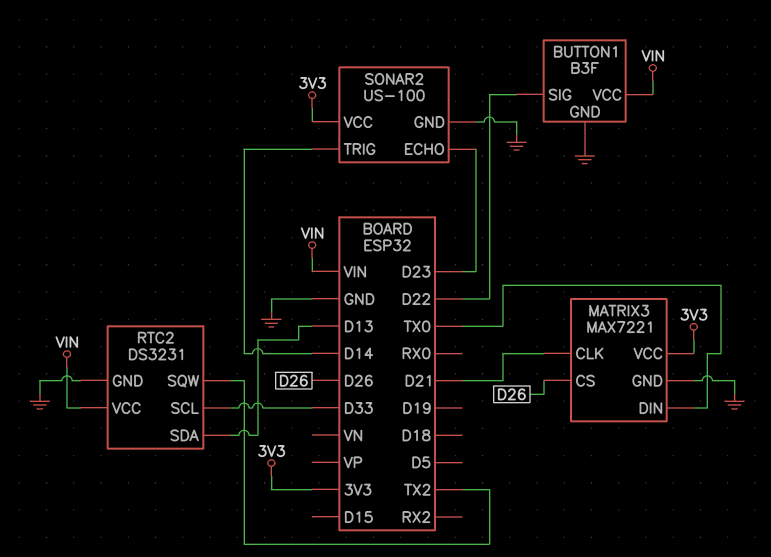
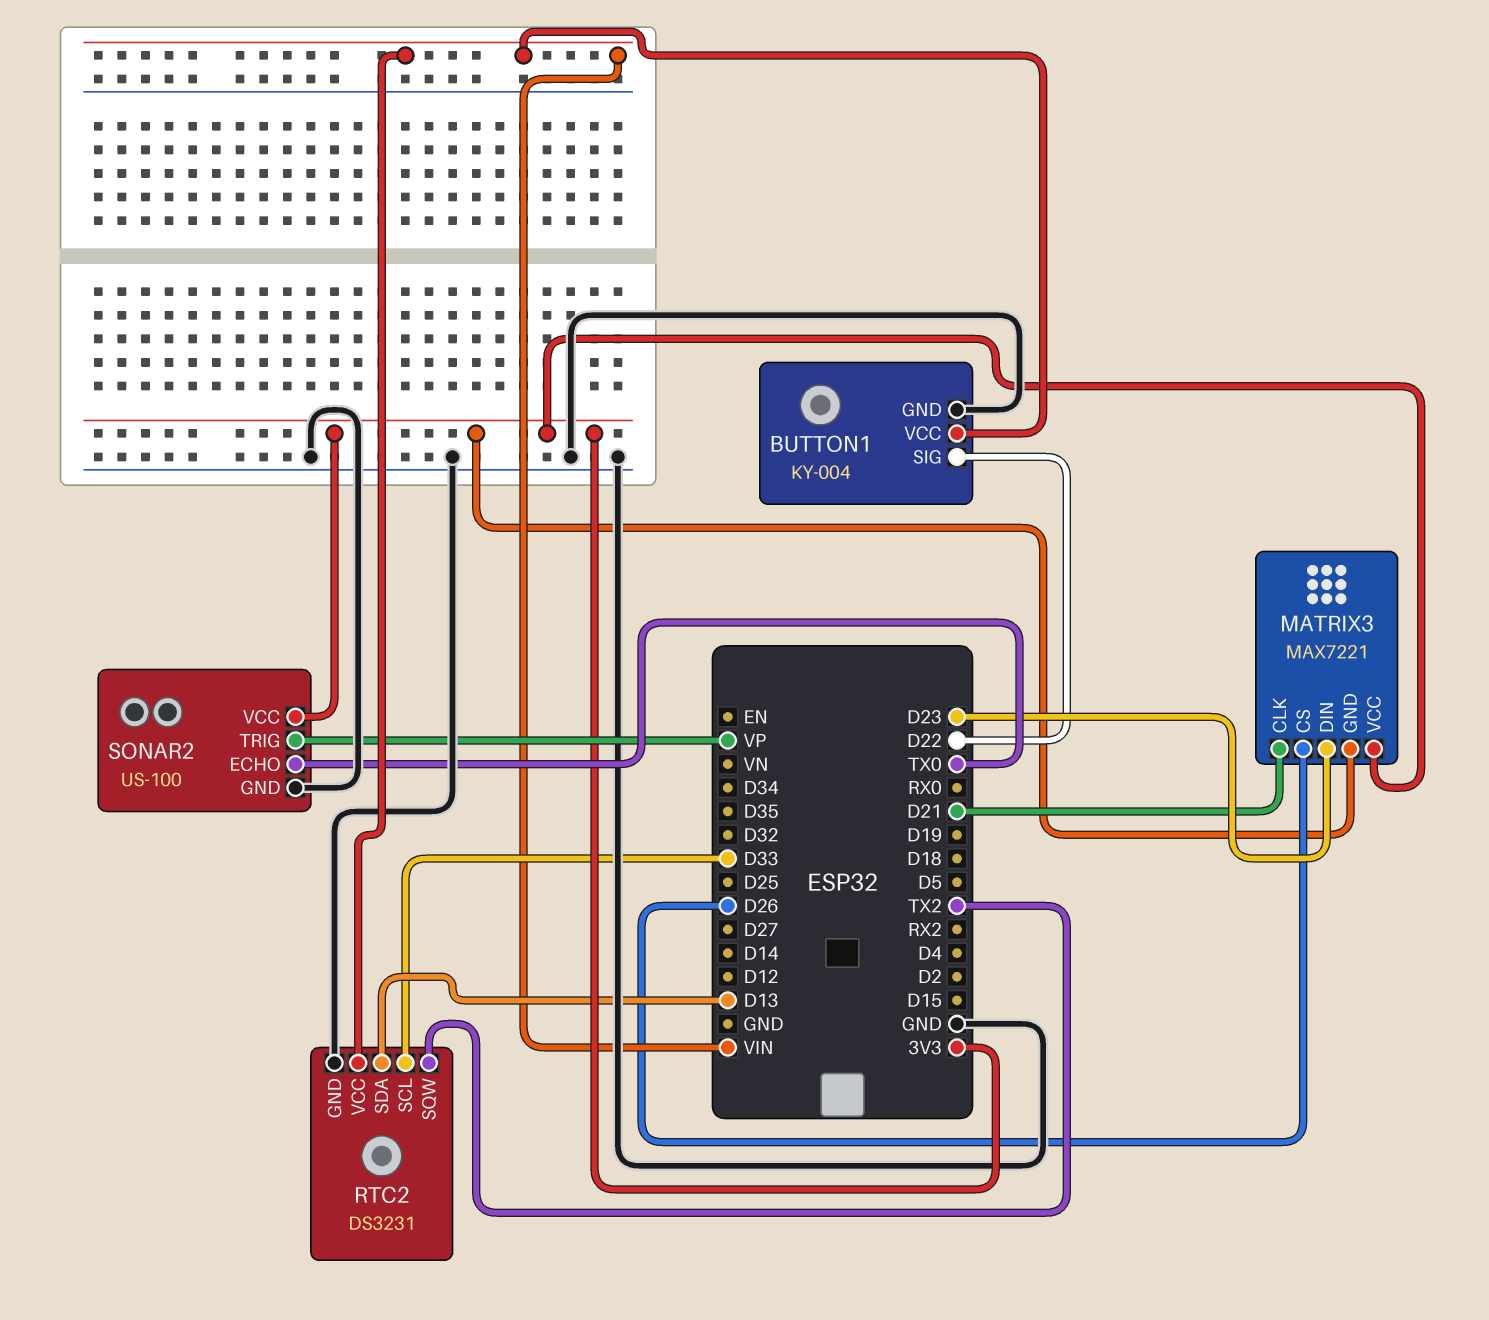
BUTTON1: B3F -> KY-004
MATRIX3 pin DIN: TX0 -> D23
MATRIX3 pin GND: GND -> 3V3
SONAR2 pin ECHO: D23 -> TX0
SONAR2 pin TRIG: D14 -> VP

